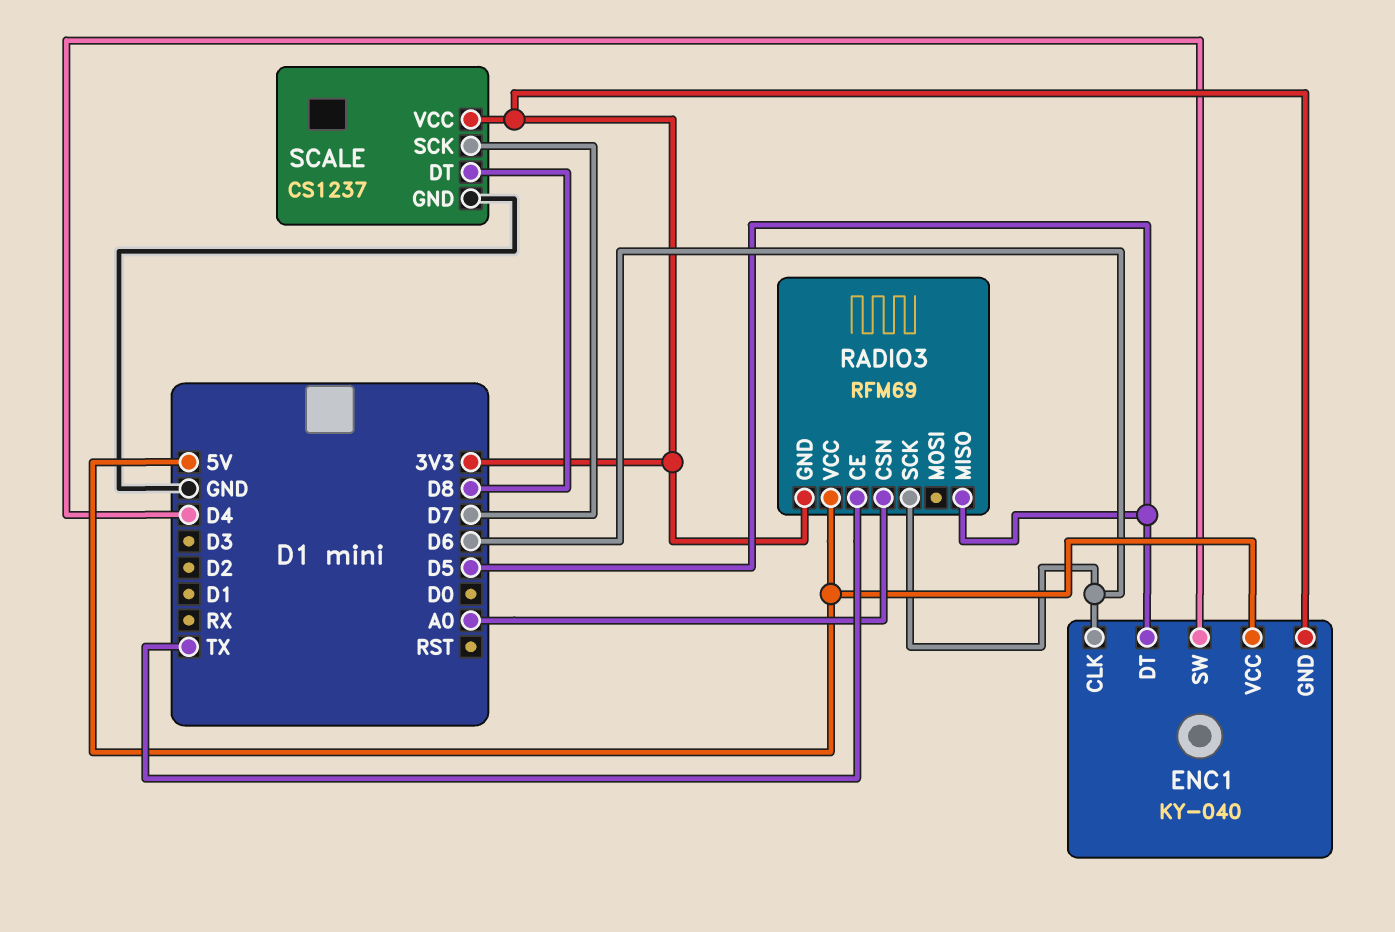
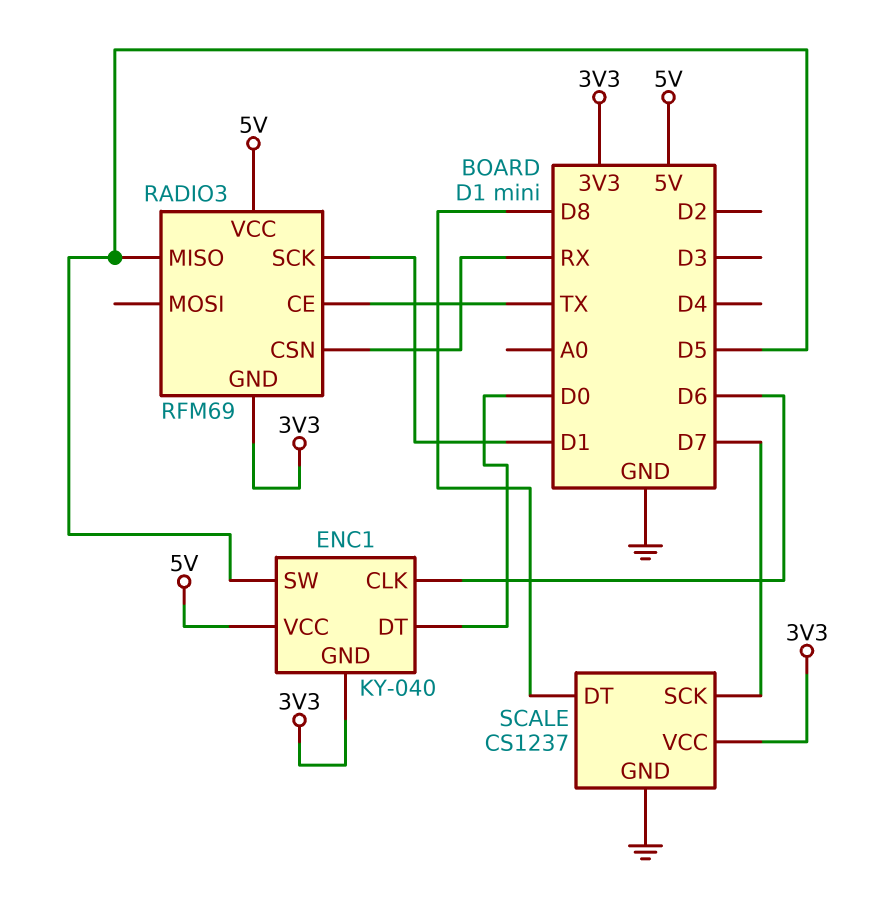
ENC1 pin DT: D5 -> D0
ENC1 pin SW: D4 -> D5
RADIO3 pin CSN: A0 -> RX
RADIO3 pin SCK: D6 -> D1

